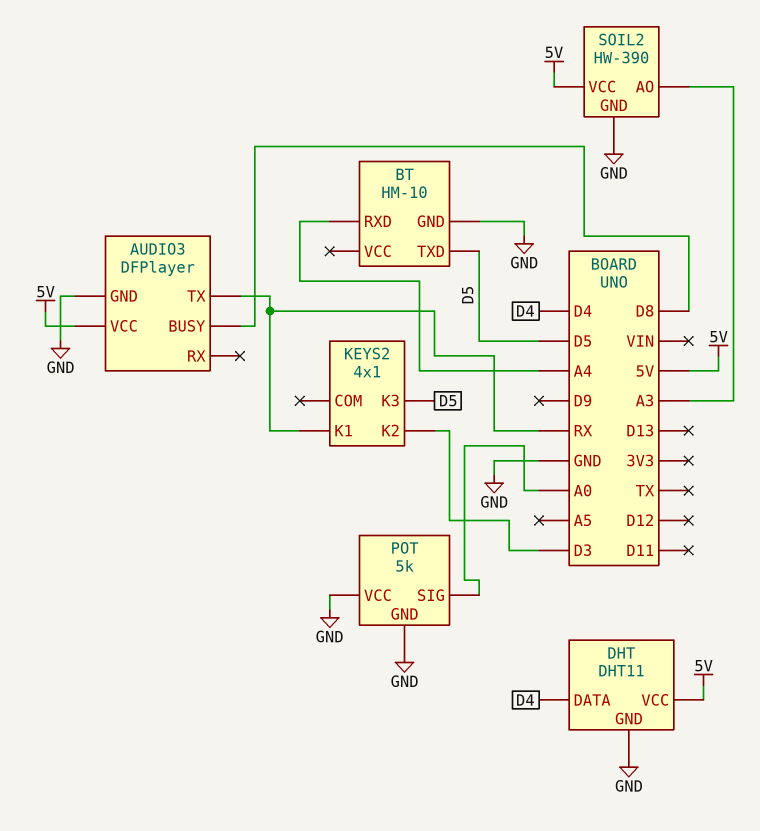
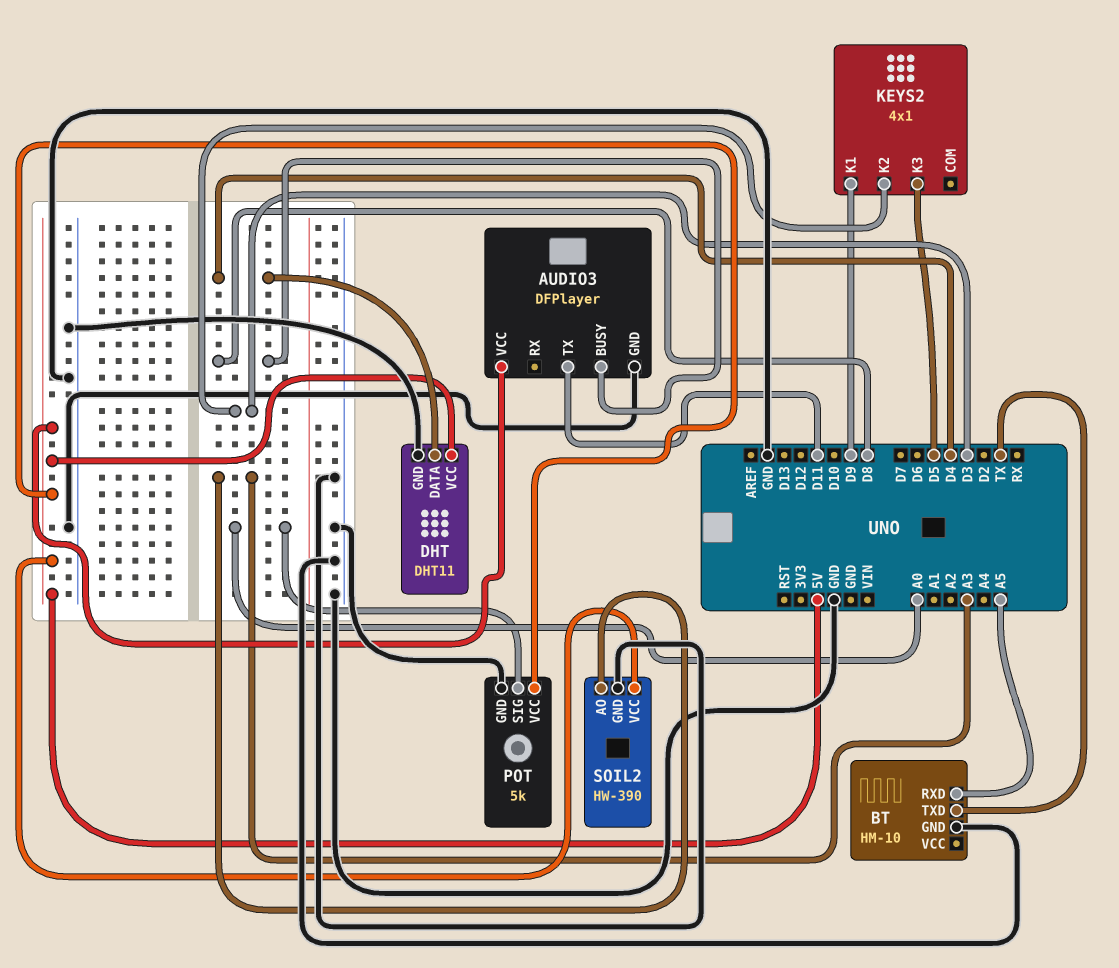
AUDIO3 pin TX: RX -> D11
BT pin RXD: A4 -> A5
BT pin TXD: D5 -> TX
KEYS2 pin K1: RX -> D9
POT pin VCC: GND -> 5V

